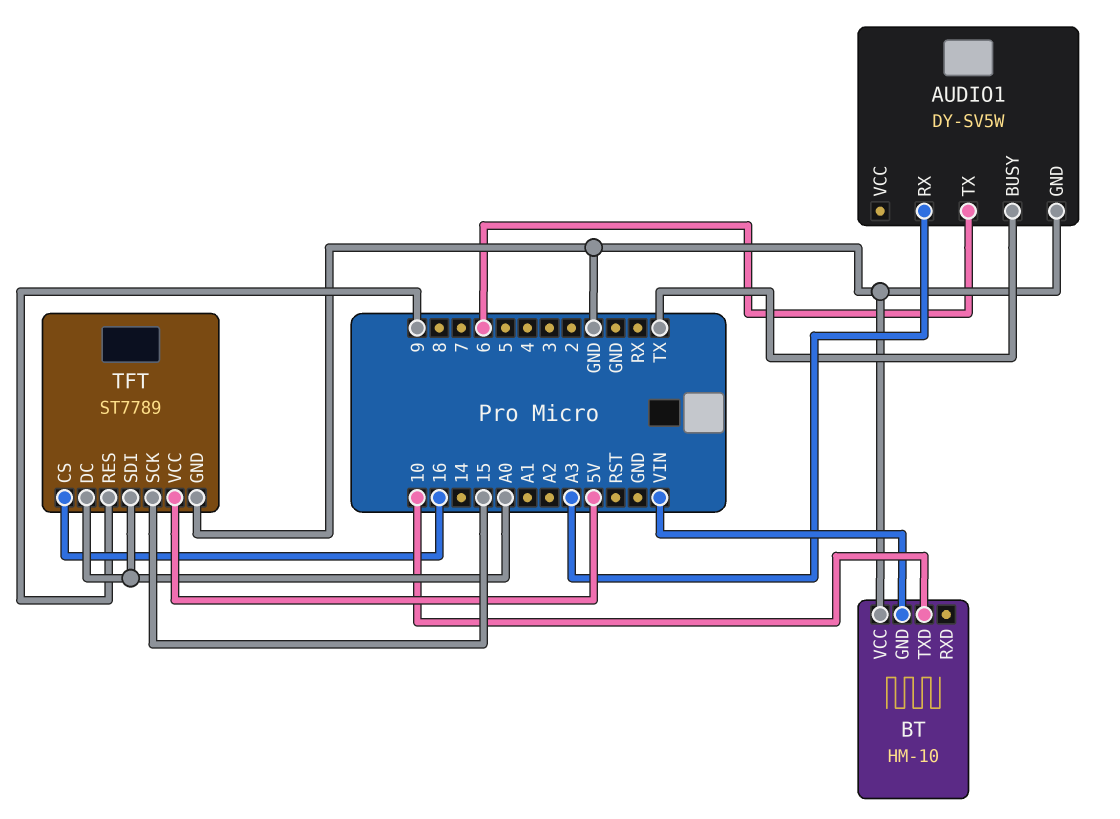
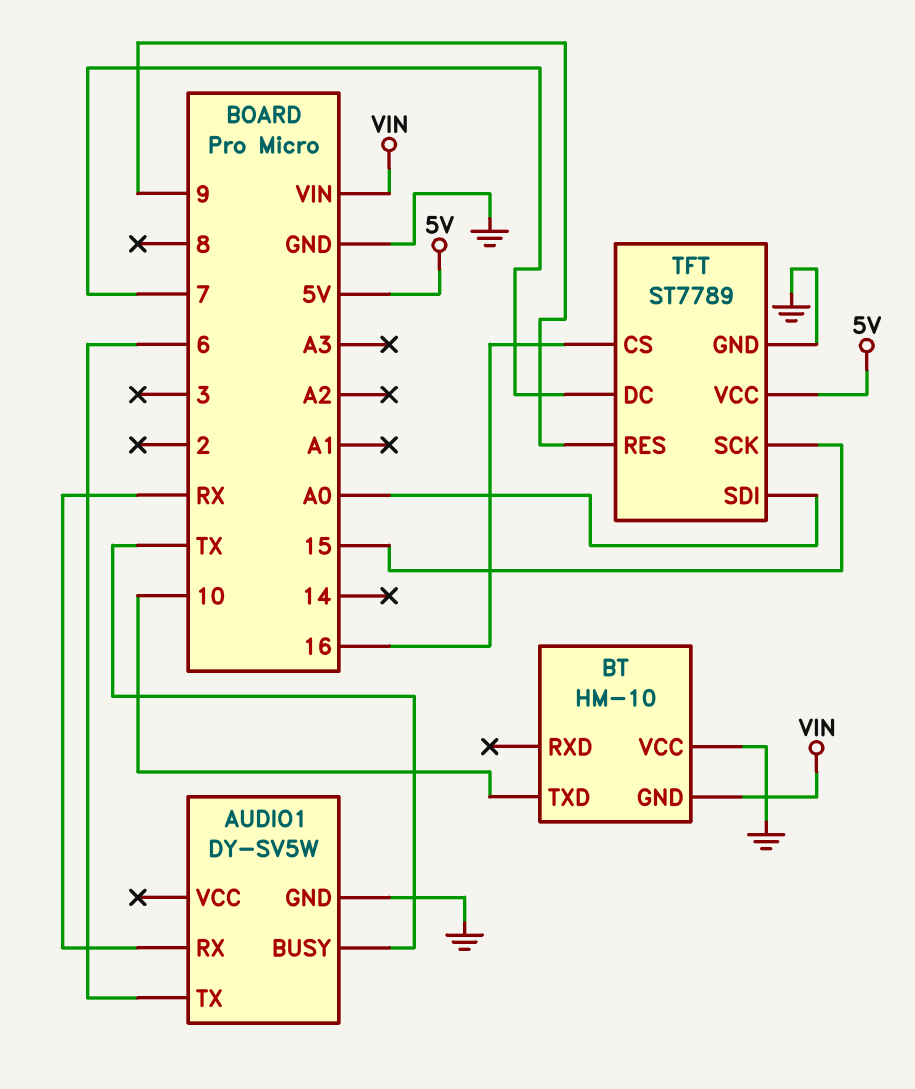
AUDIO1 pin RX: A3 -> RX
TFT pin DC: A0 -> 7

